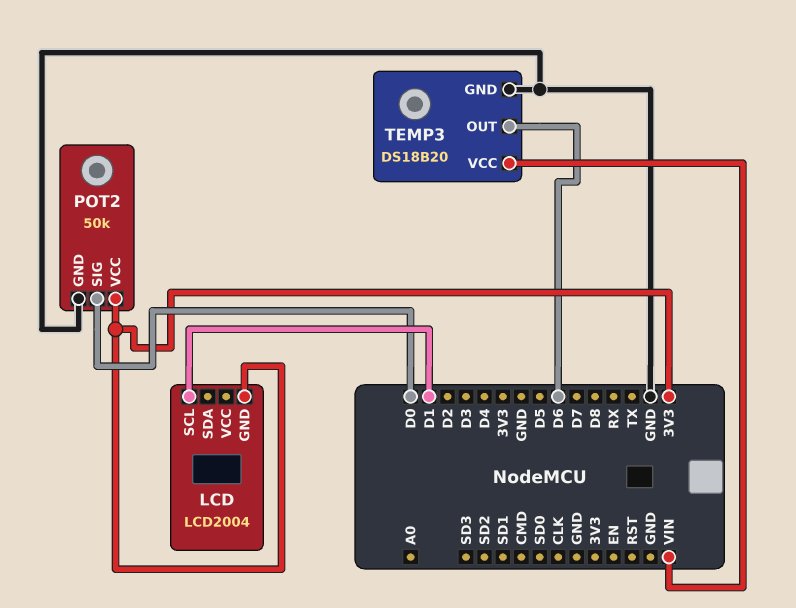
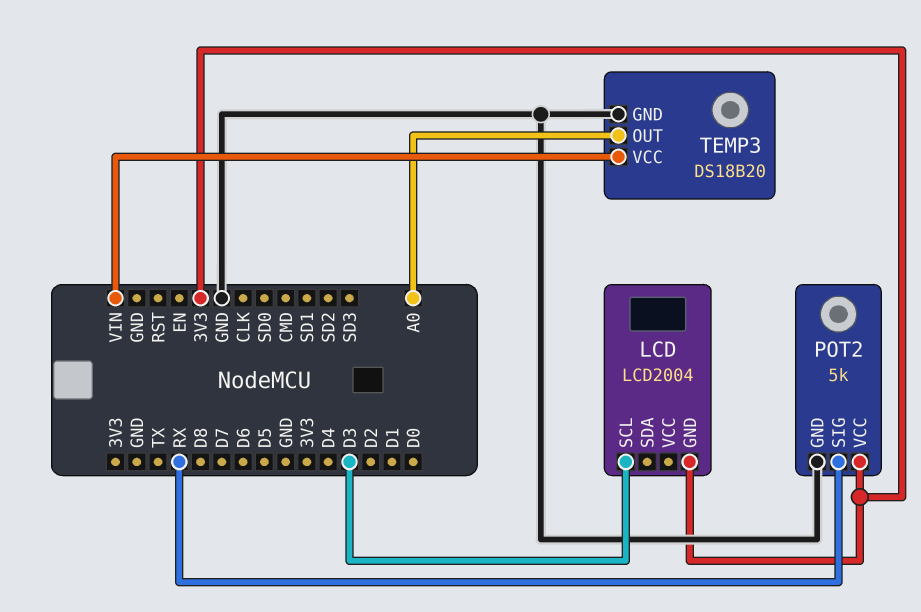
LCD pin SCL: D1 -> D3
POT2: 50k -> 5k
POT2 pin SIG: D0 -> RX
TEMP3 pin OUT: D6 -> A0

